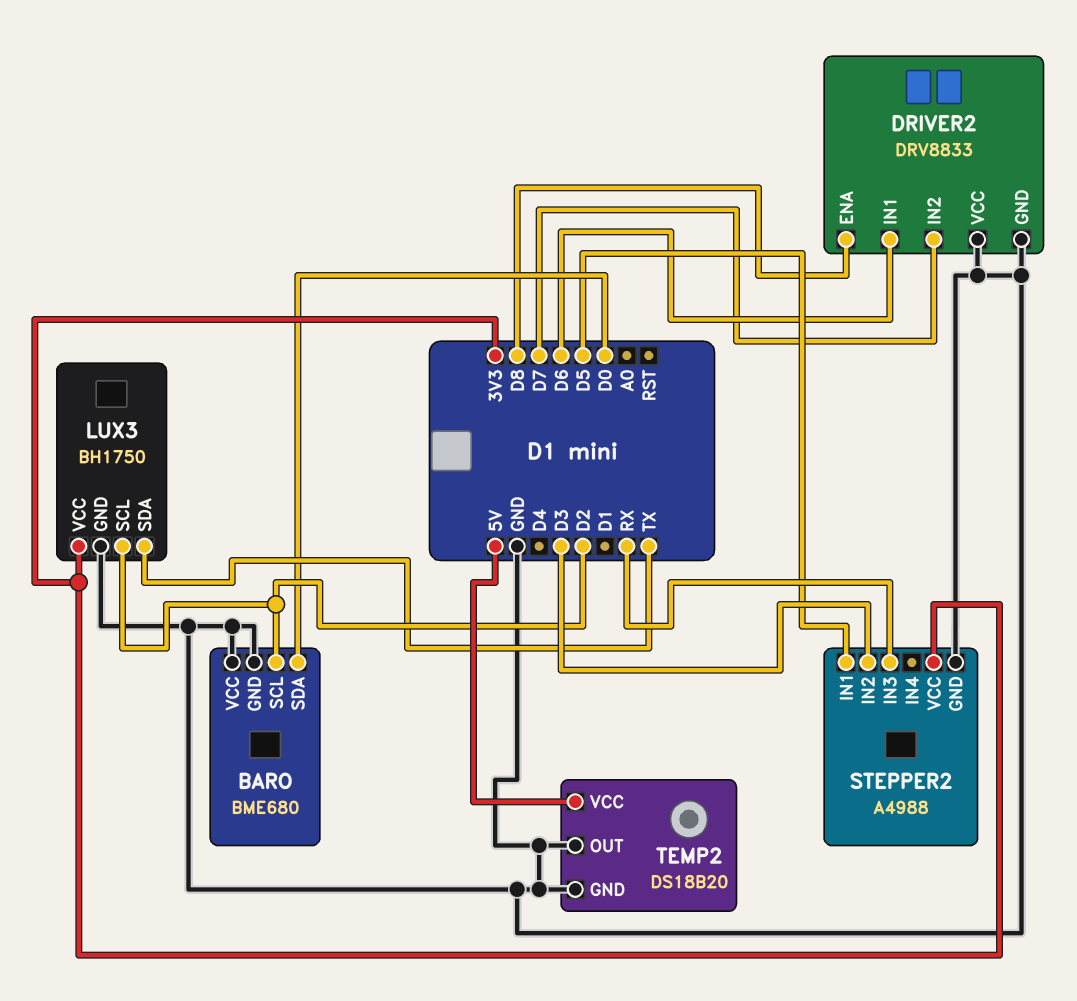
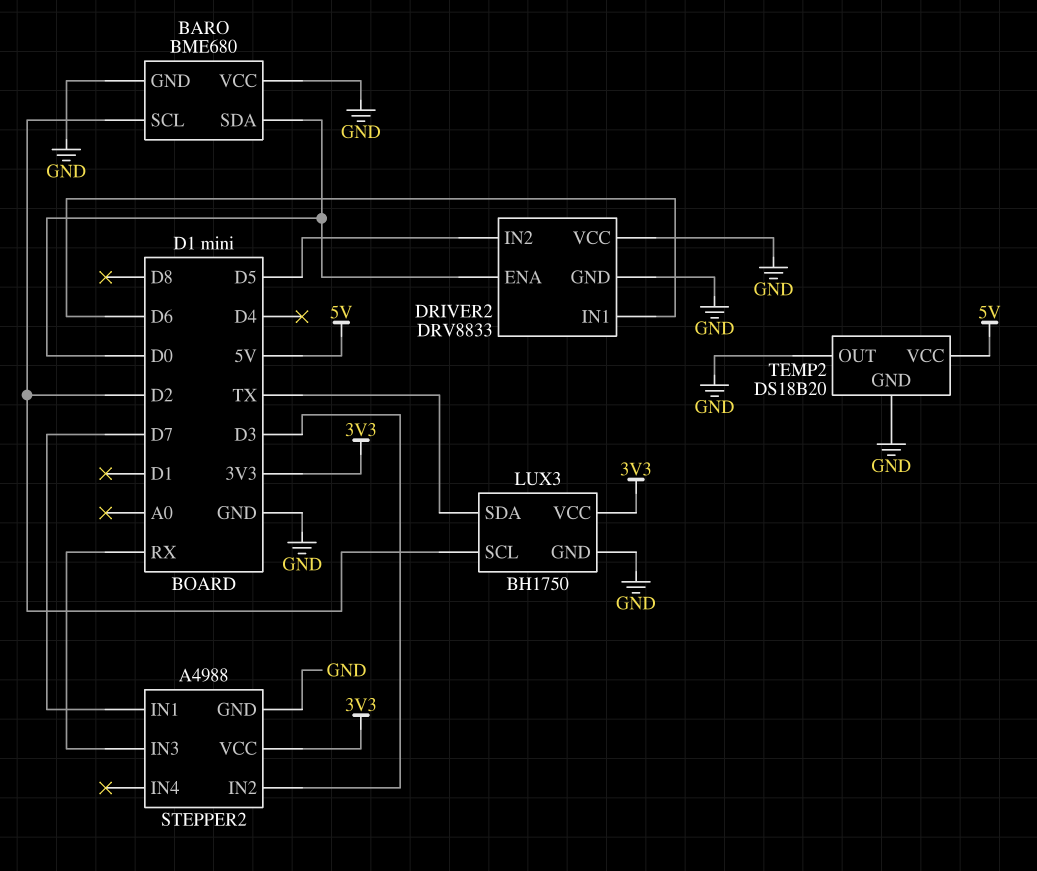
DRIVER2 pin ENA: D8 -> D0
DRIVER2 pin IN2: D7 -> D5
STEPPER2 pin IN1: D5 -> D7

